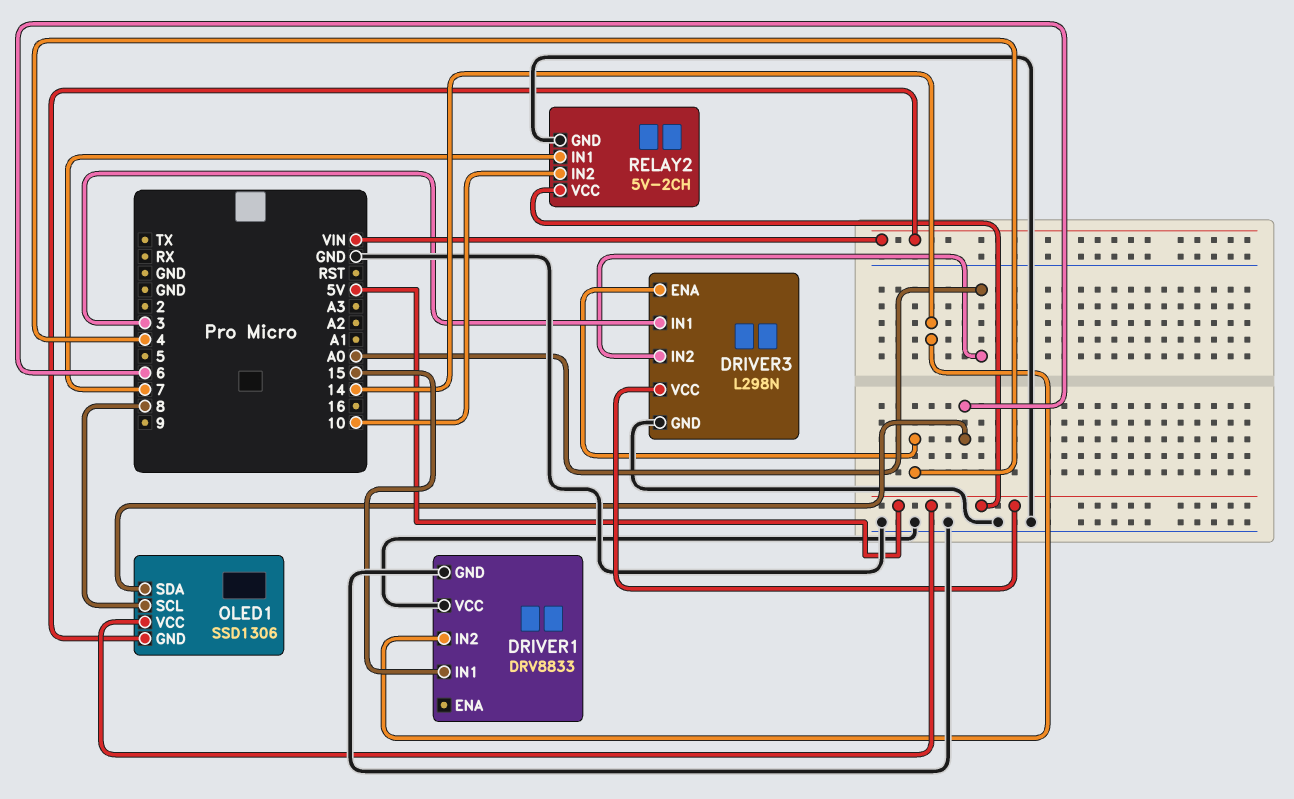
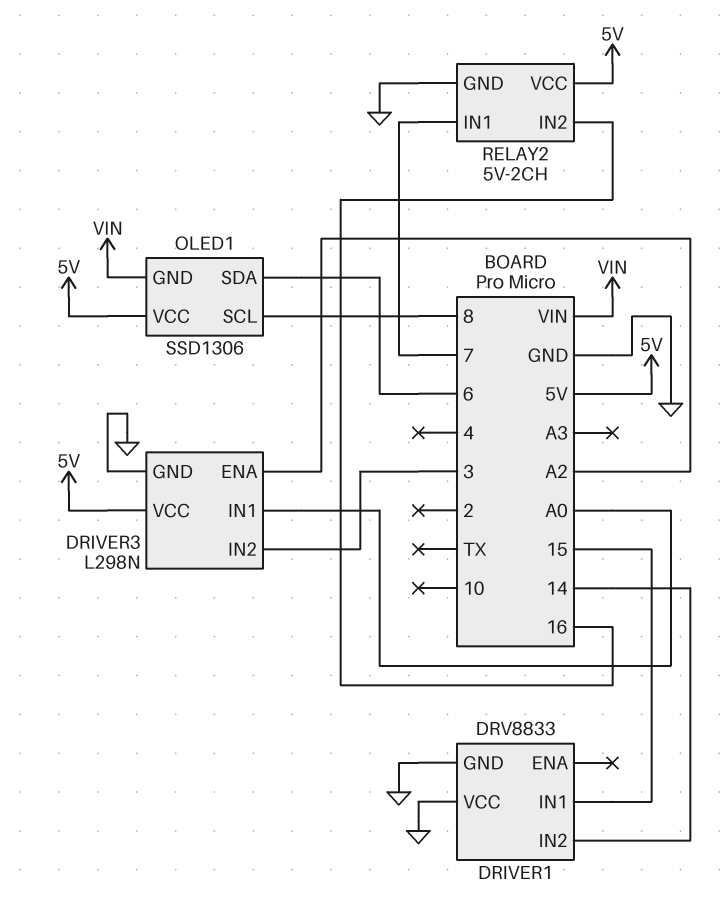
DRIVER3 pin ENA: 4 -> A2
DRIVER3 pin IN1: 3 -> A0
DRIVER3 pin IN2: A0 -> 3
RELAY2 pin IN2: 10 -> 16

